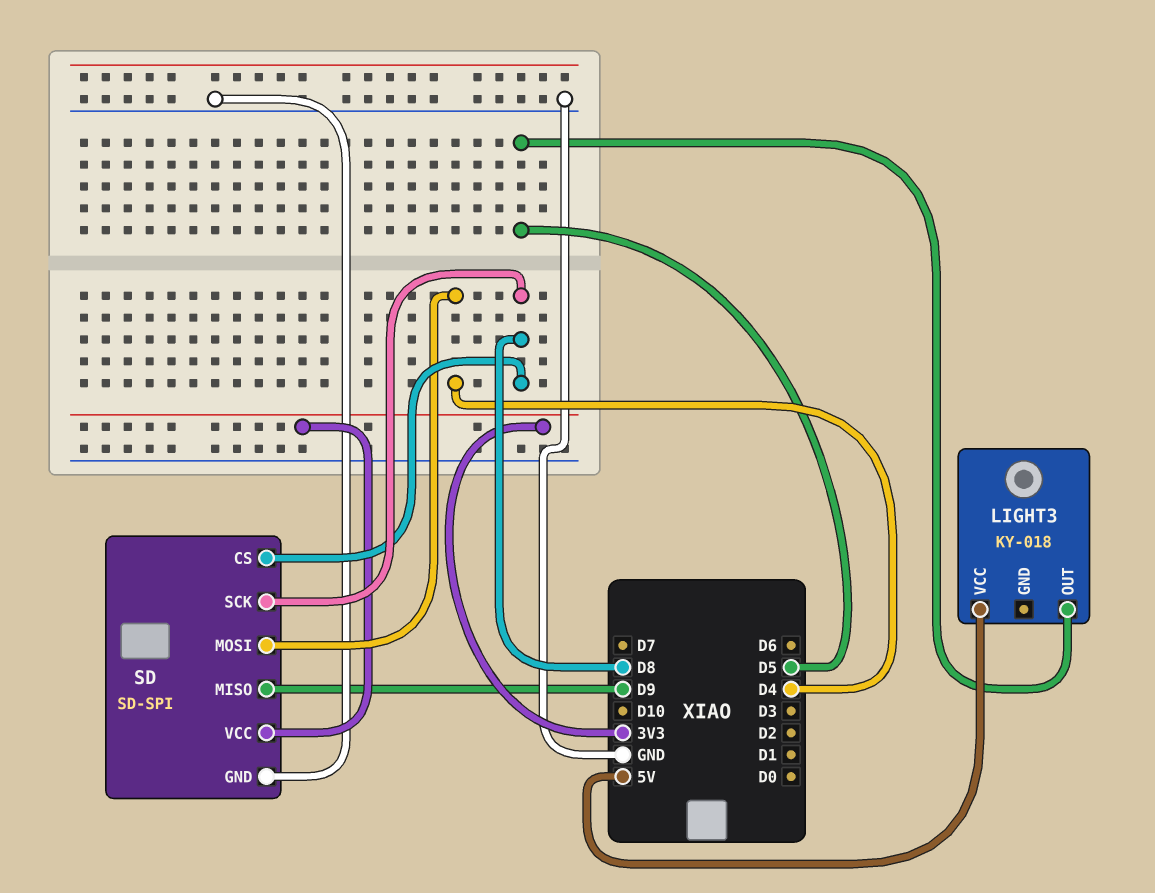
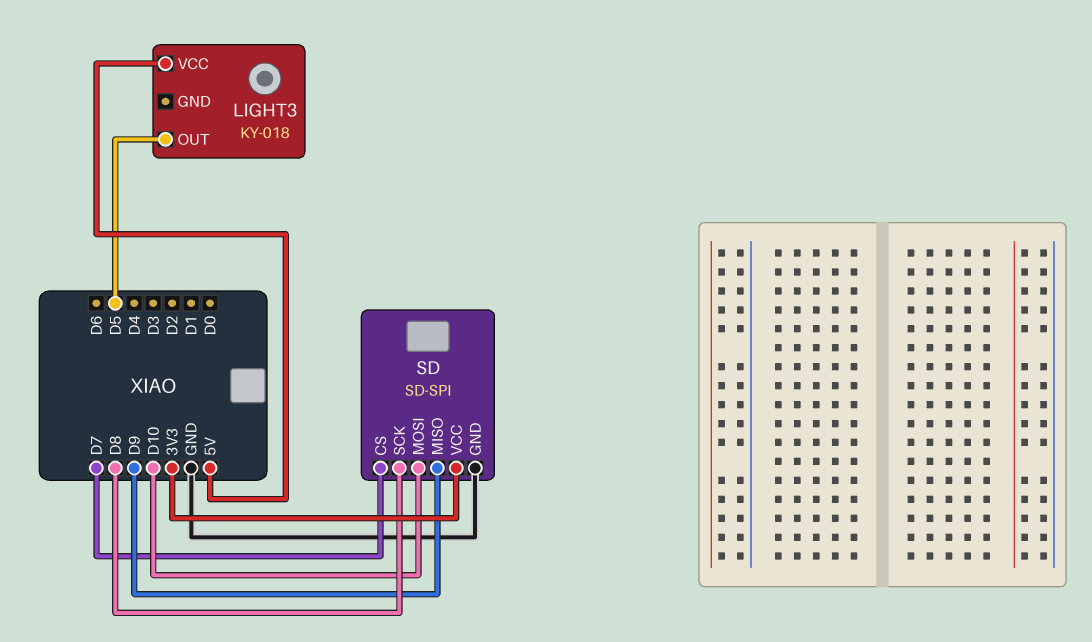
SD pin CS: D8 -> D7
SD pin MOSI: D4 -> D10

